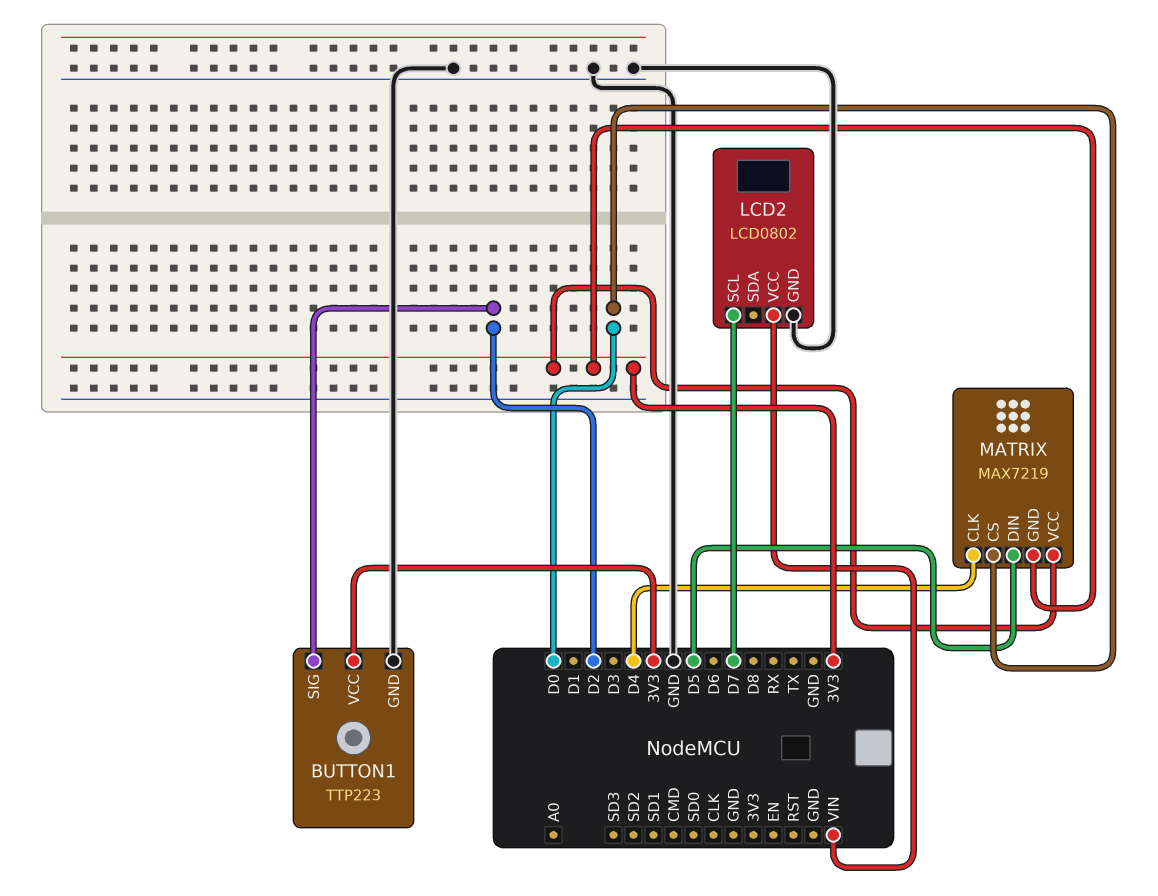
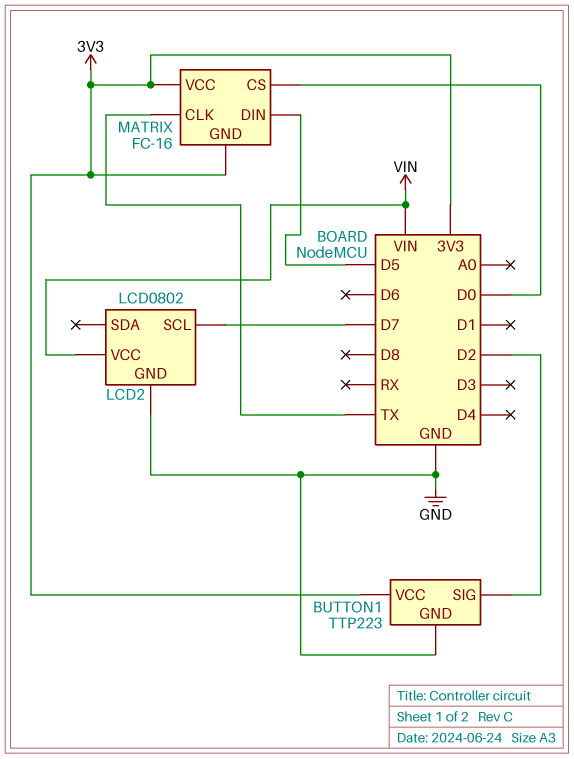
MATRIX: MAX7219 -> FC-16
MATRIX pin CLK: D4 -> TX

